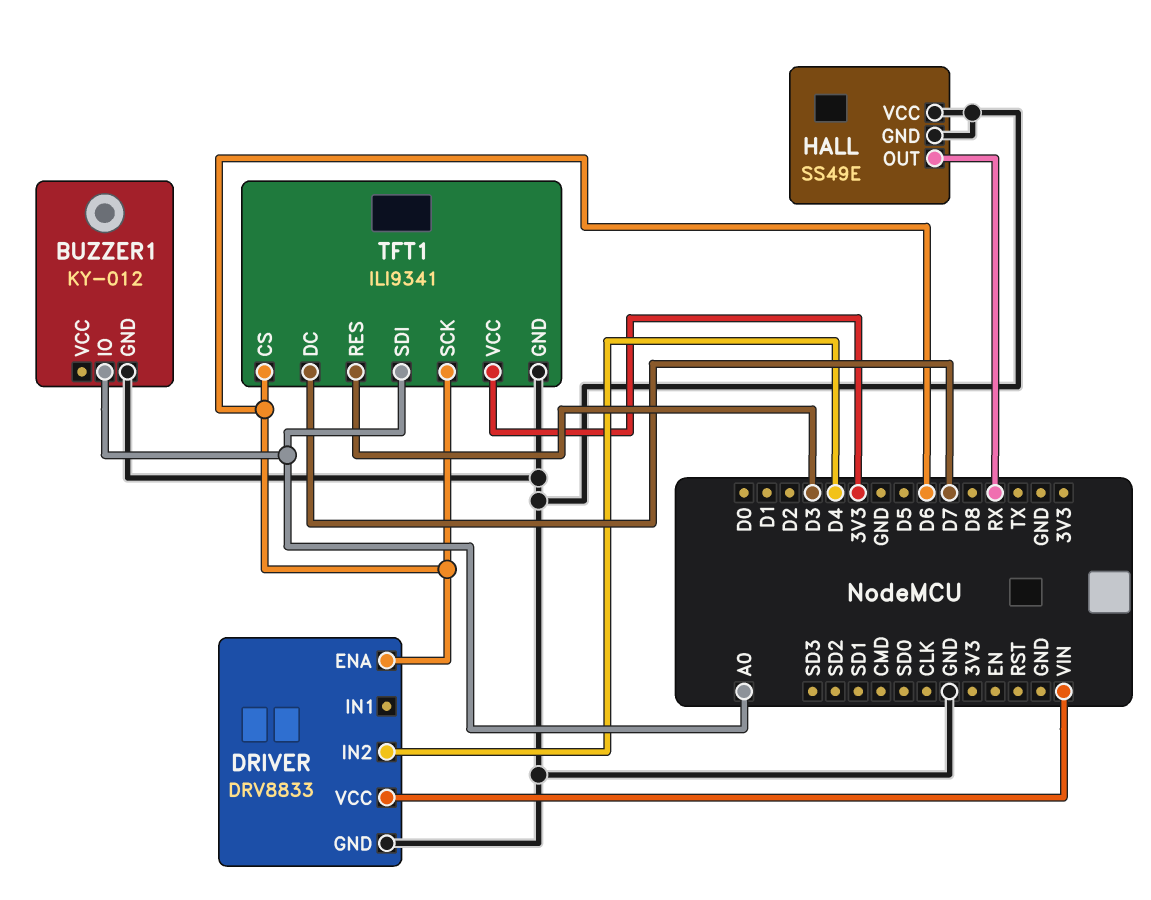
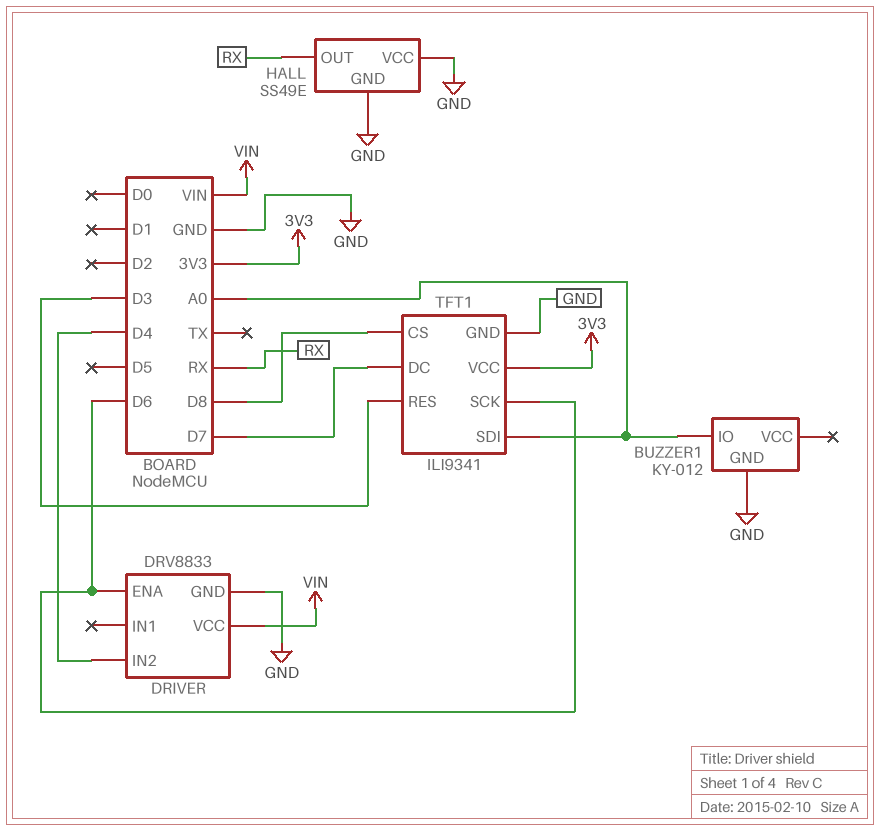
TFT1 pin CS: D6 -> D8

